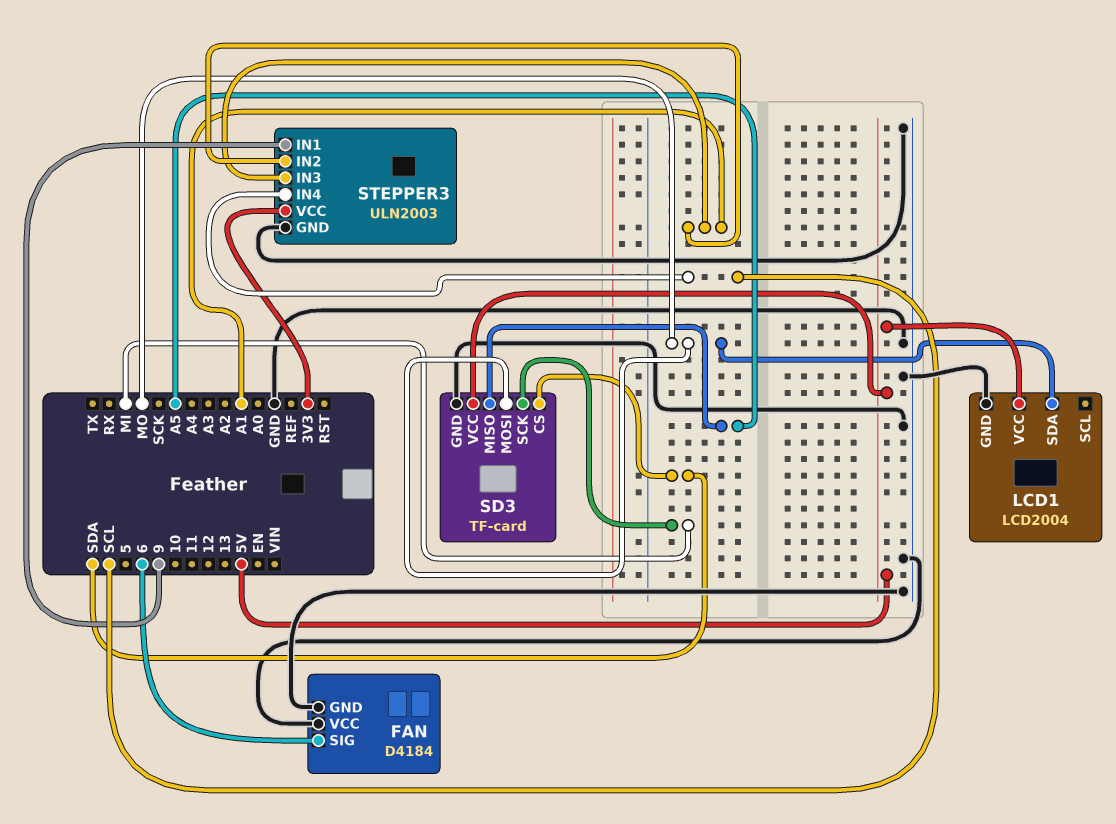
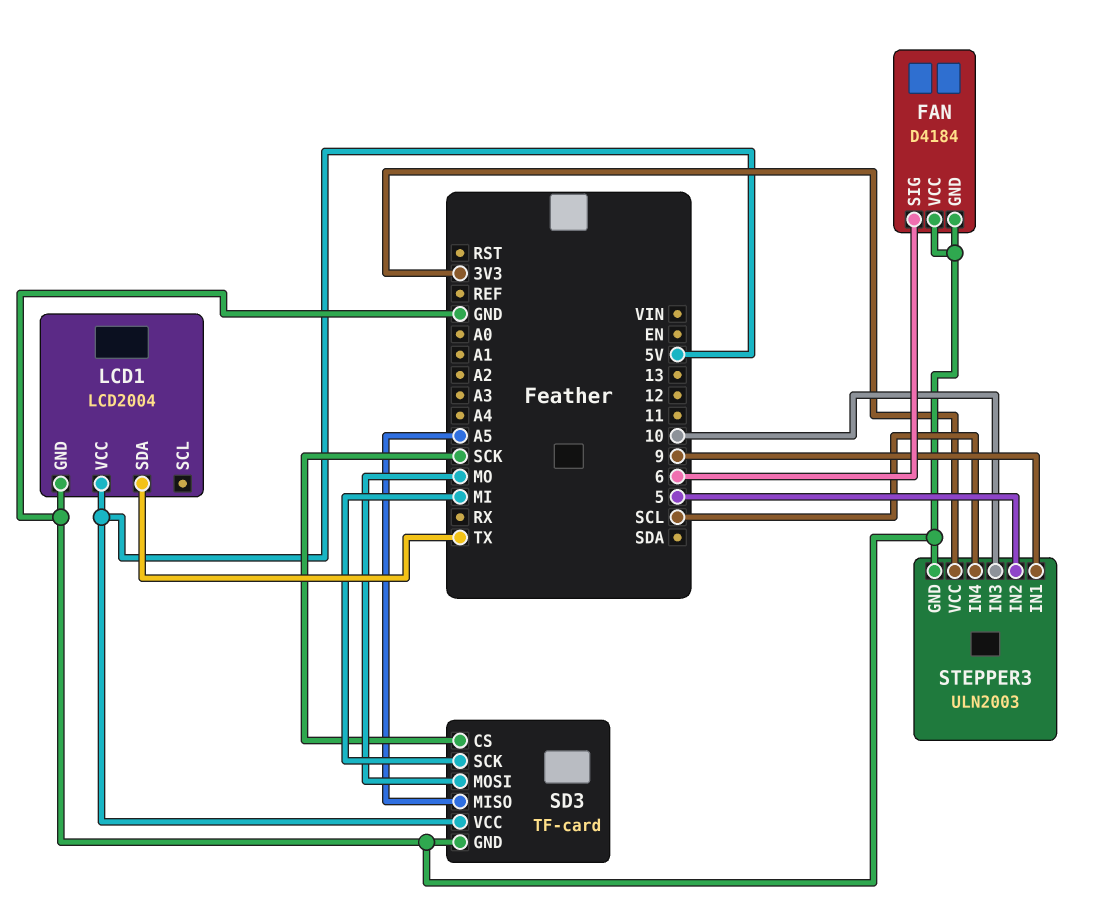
LCD1 pin SDA: MO -> TX
SD3 pin CS: SDA -> SCK
STEPPER3 pin IN2: A1 -> 5
STEPPER3 pin IN3: A1 -> 10

